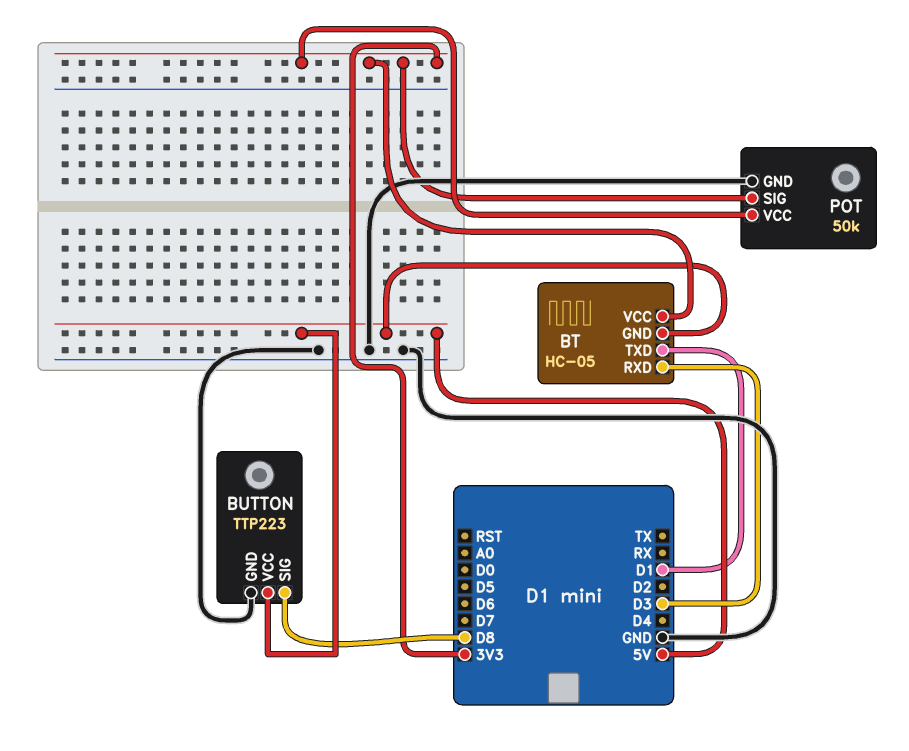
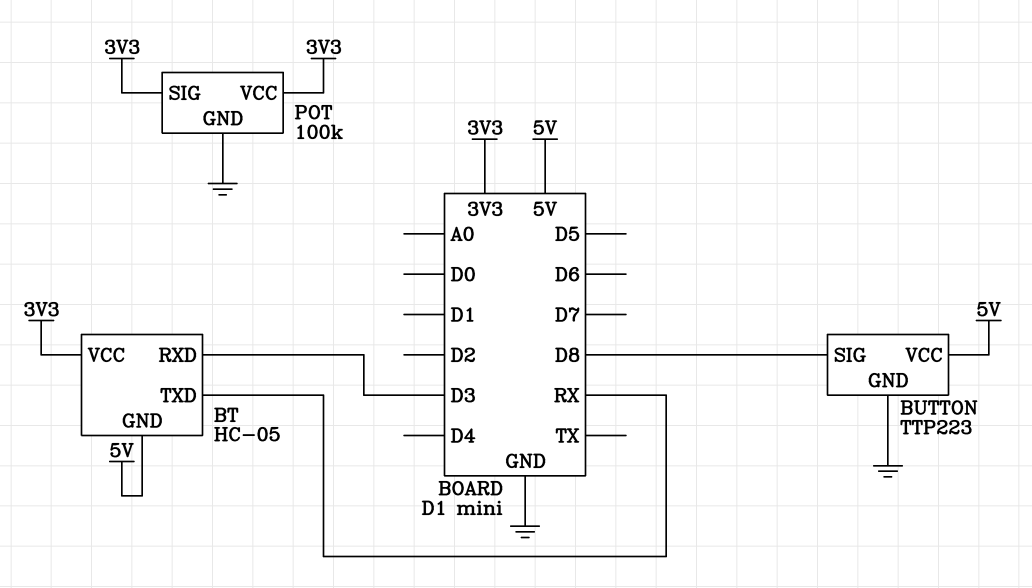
BT pin TXD: D1 -> RX
POT: 50k -> 100k

